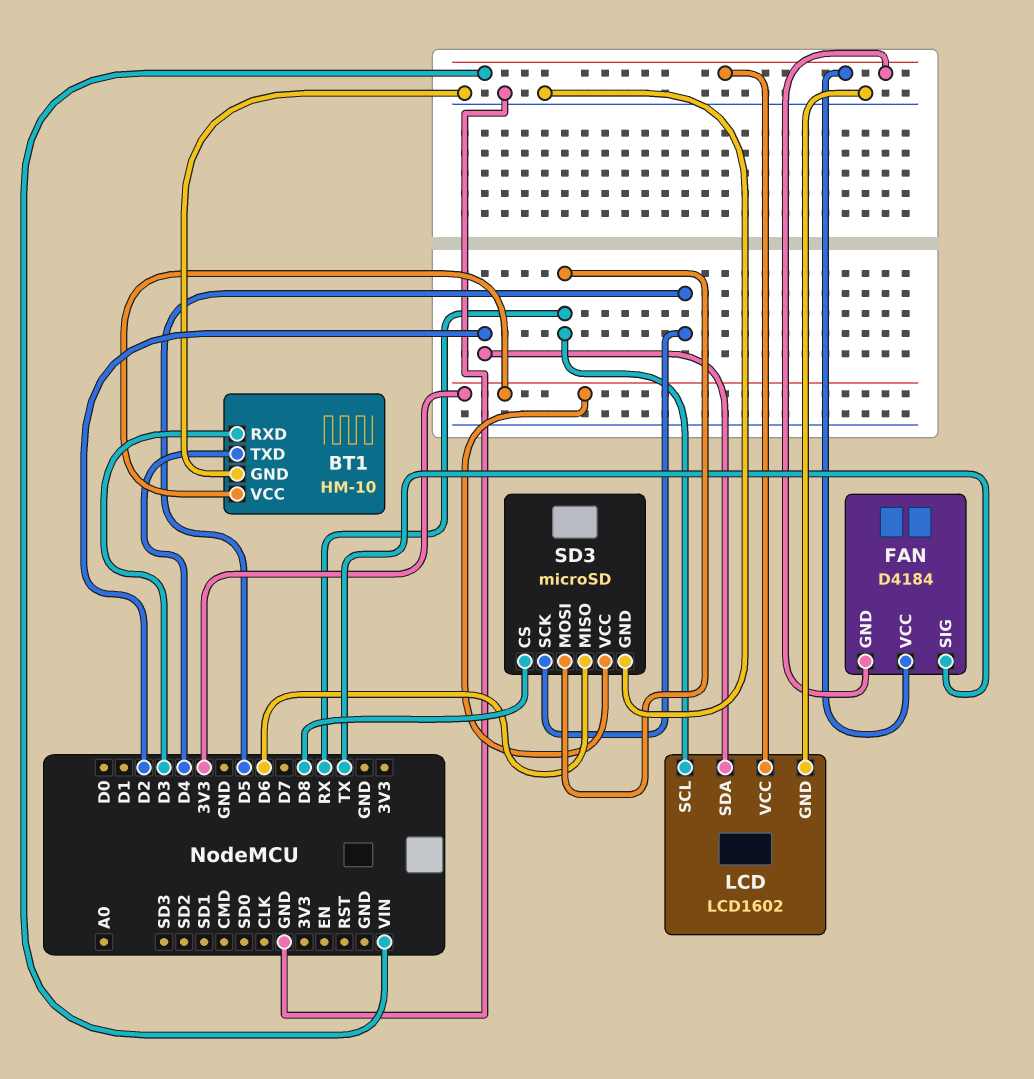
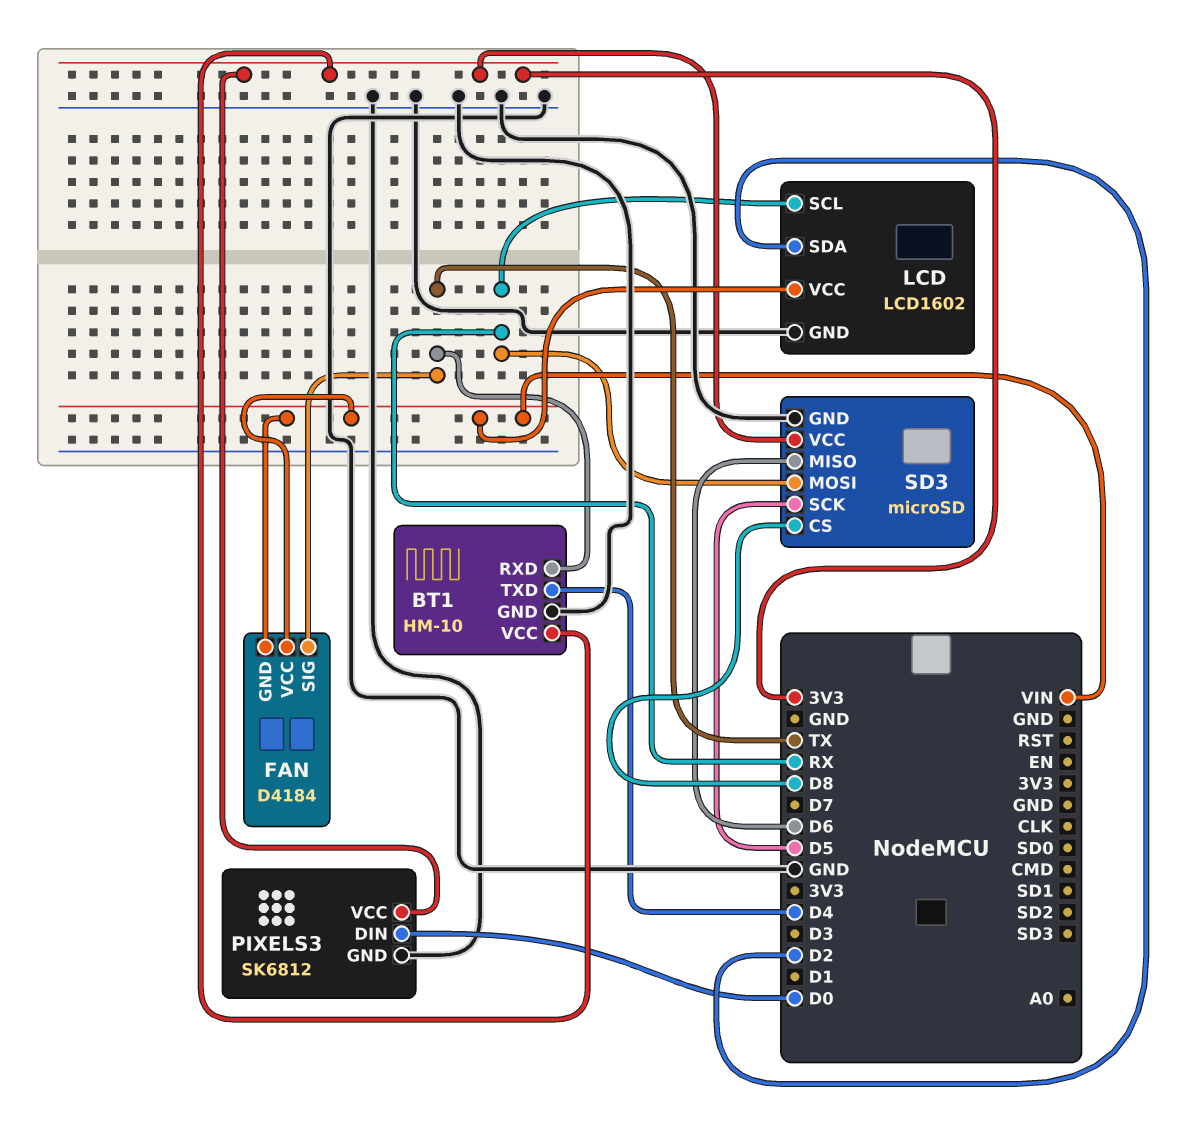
BT1 pin RXD: D3 -> TX
PIXELS3: none -> SK6812
PIXELS3 pin DIN: none -> D0
PIXELS3 pin GND: none -> GND
PIXELS3 pin VCC: none -> 3V3

